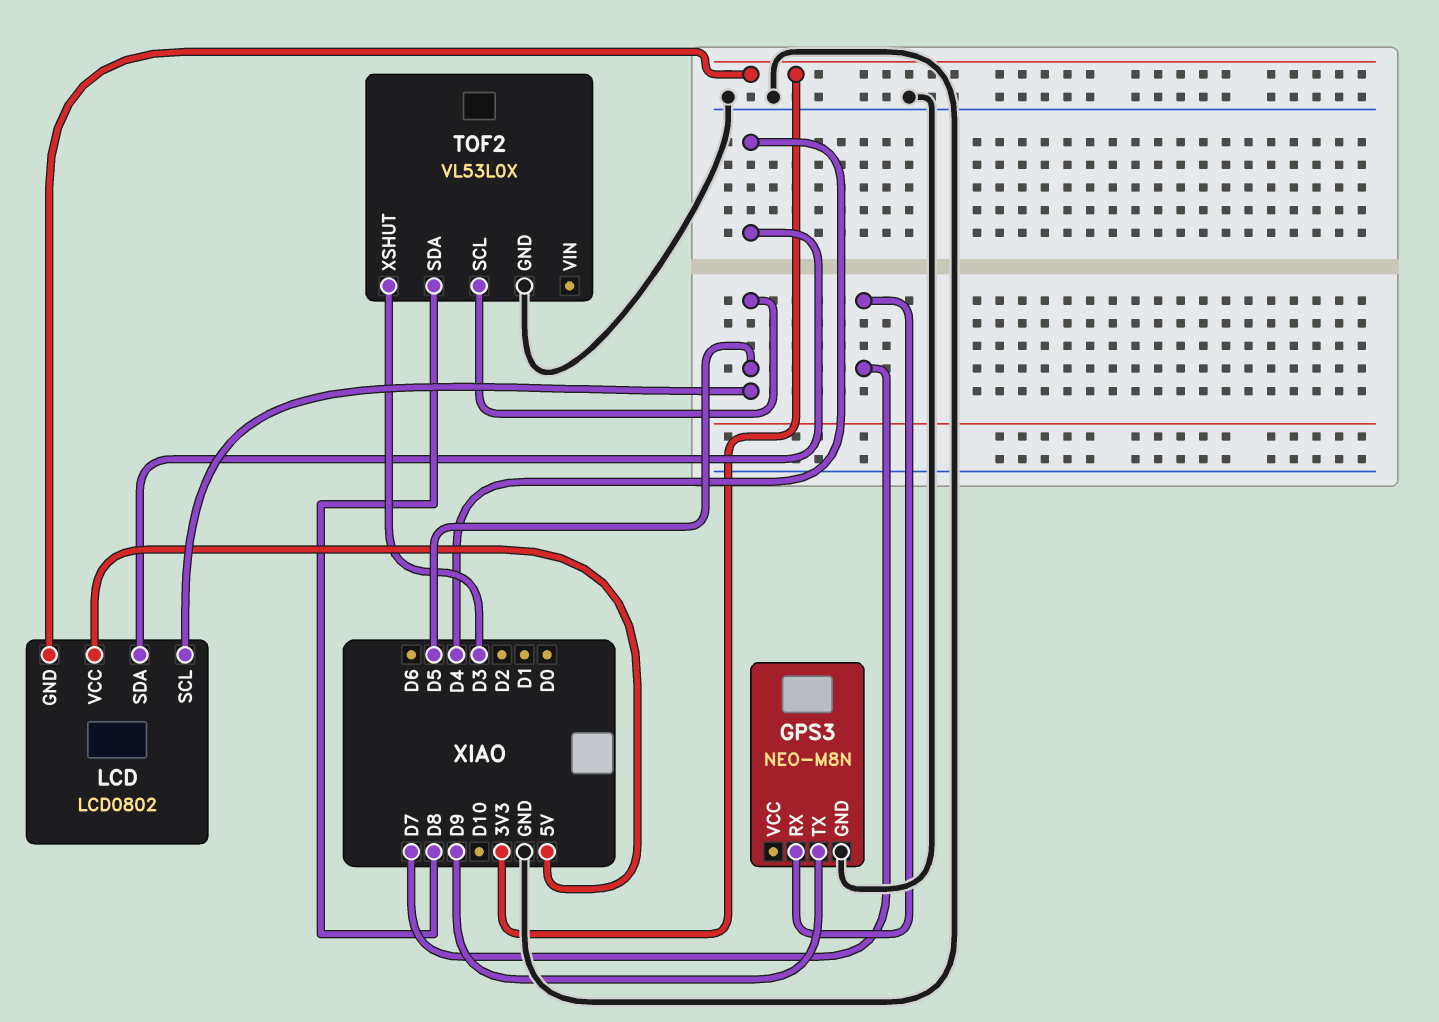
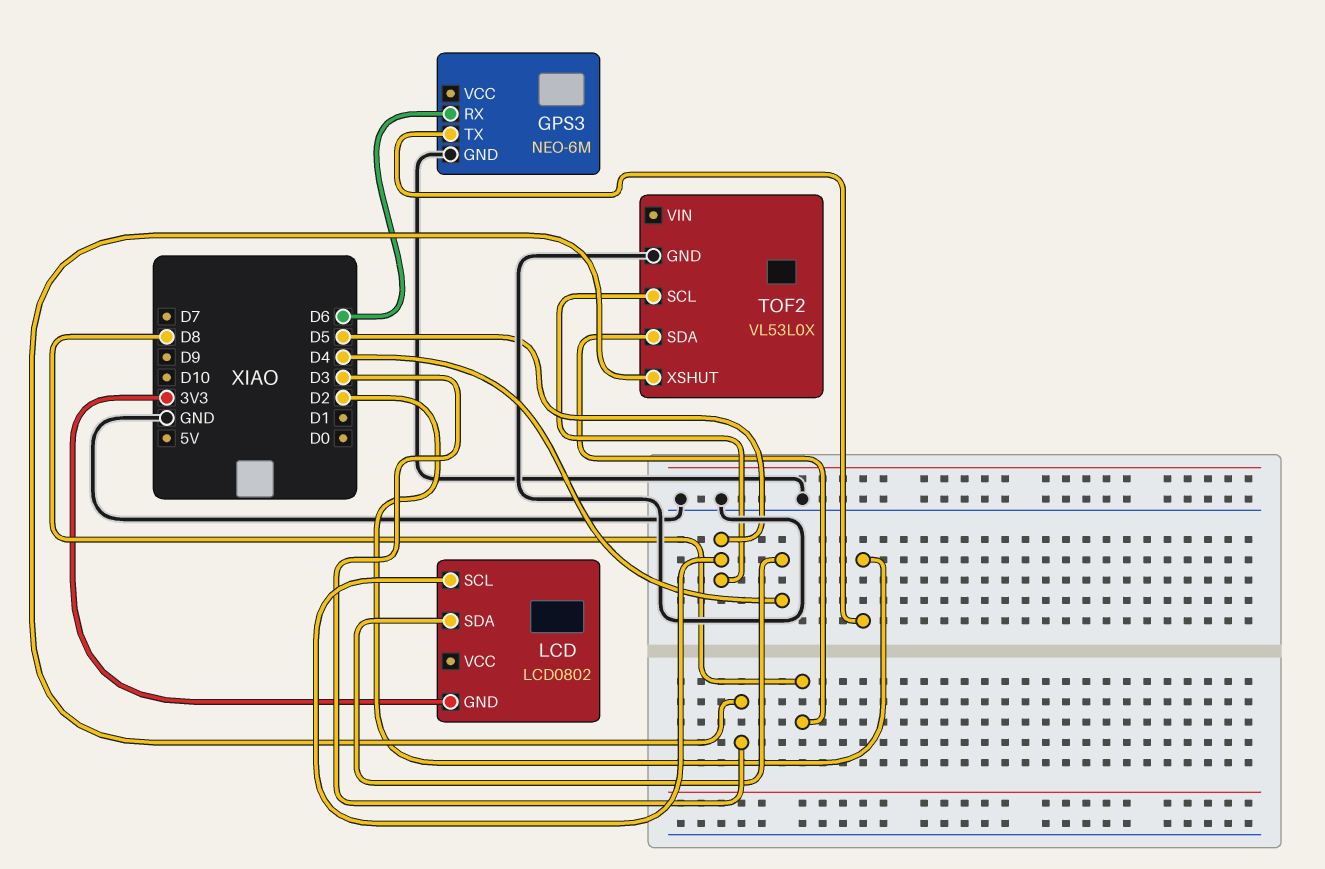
GPS3: NEO-M8N -> NEO-6M
GPS3 pin RX: D7 -> D6
GPS3 pin TX: D9 -> D2
LCD pin VCC: 5V -> none

